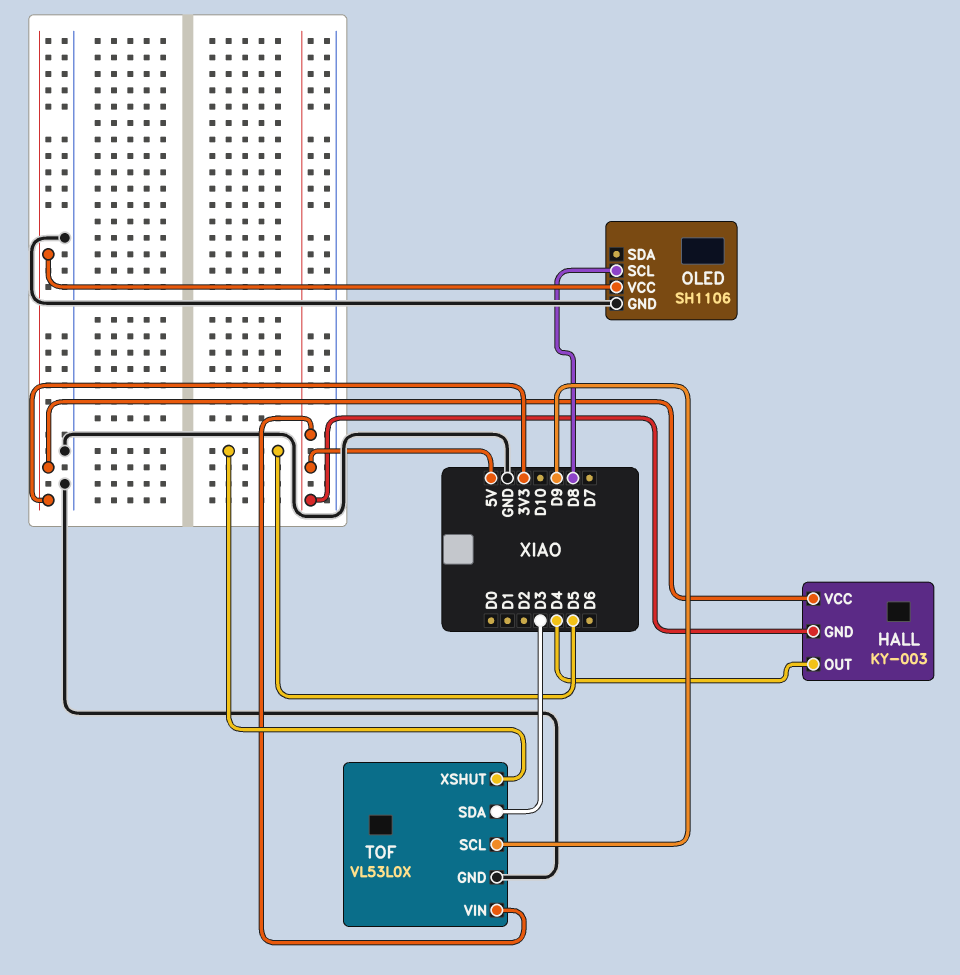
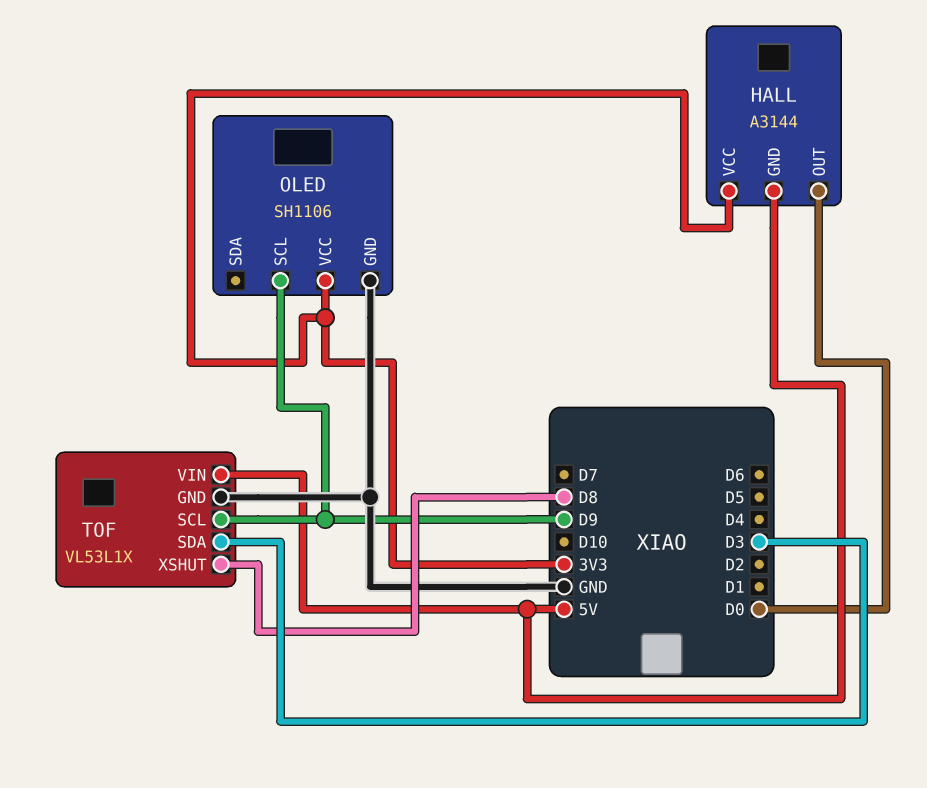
HALL: KY-003 -> A3144
HALL pin OUT: D4 -> D0
OLED pin SCL: D8 -> D9
TOF: VL53L0X -> VL53L1X
TOF pin XSHUT: D5 -> D8

